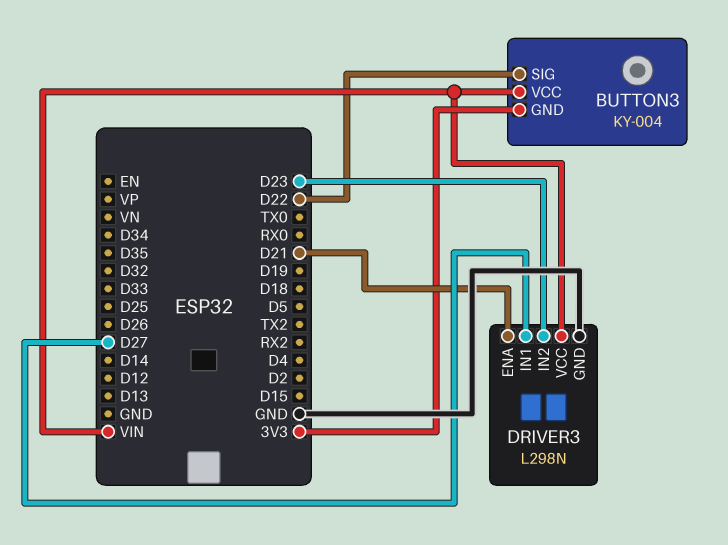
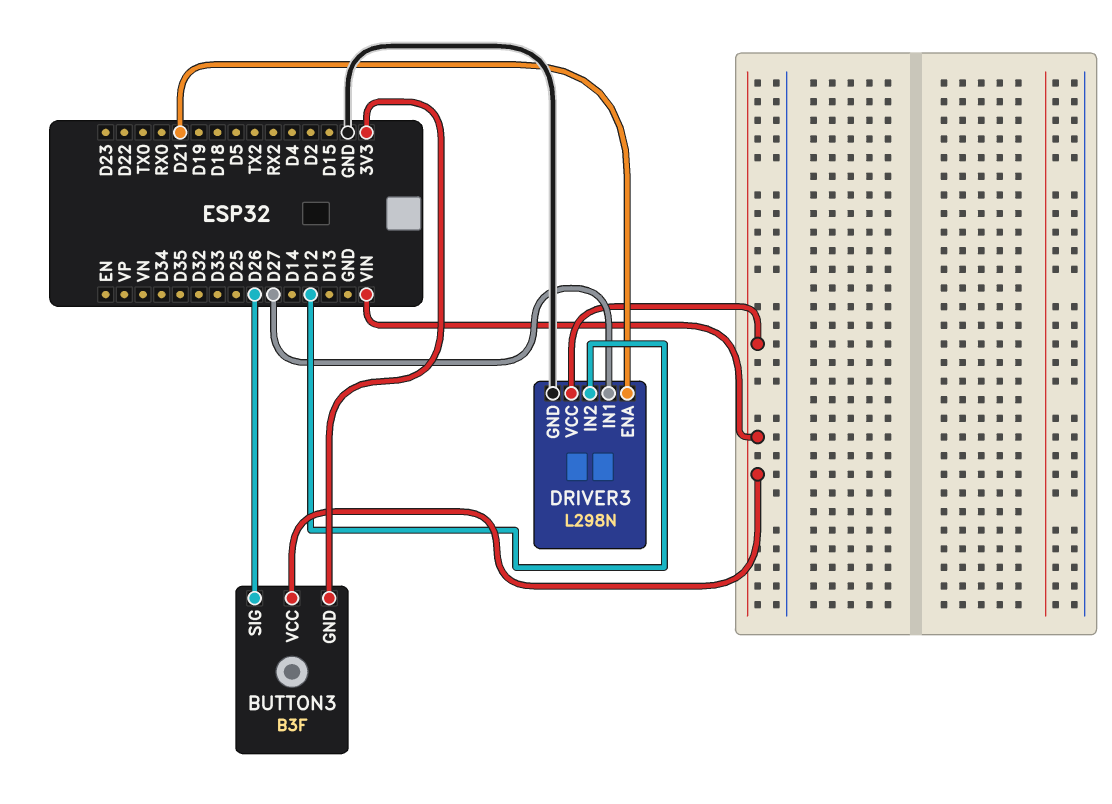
BUTTON3: KY-004 -> B3F
BUTTON3 pin SIG: D22 -> D26
DRIVER3 pin IN2: D23 -> D12

